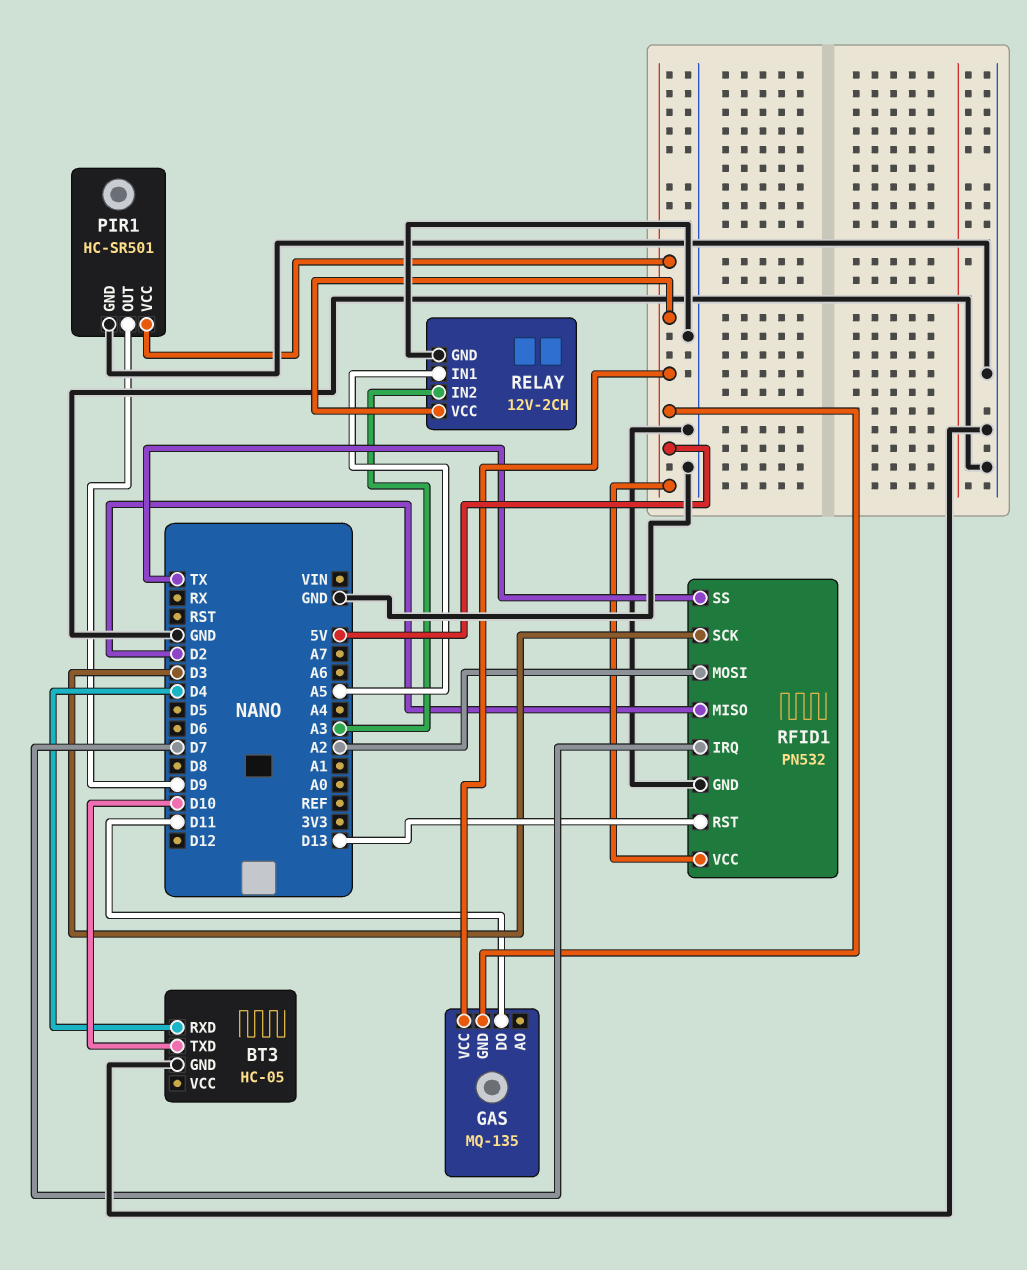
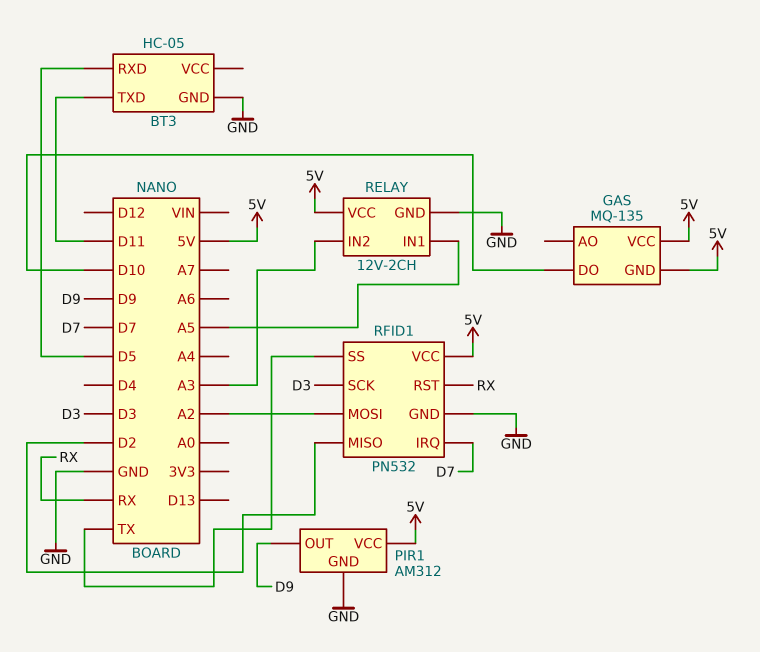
BT3 pin RXD: D4 -> D5
BT3 pin TXD: D10 -> D11
GAS pin DO: D11 -> D10
PIR1: HC-SR501 -> AM312
RFID1 pin RST: D13 -> RX

